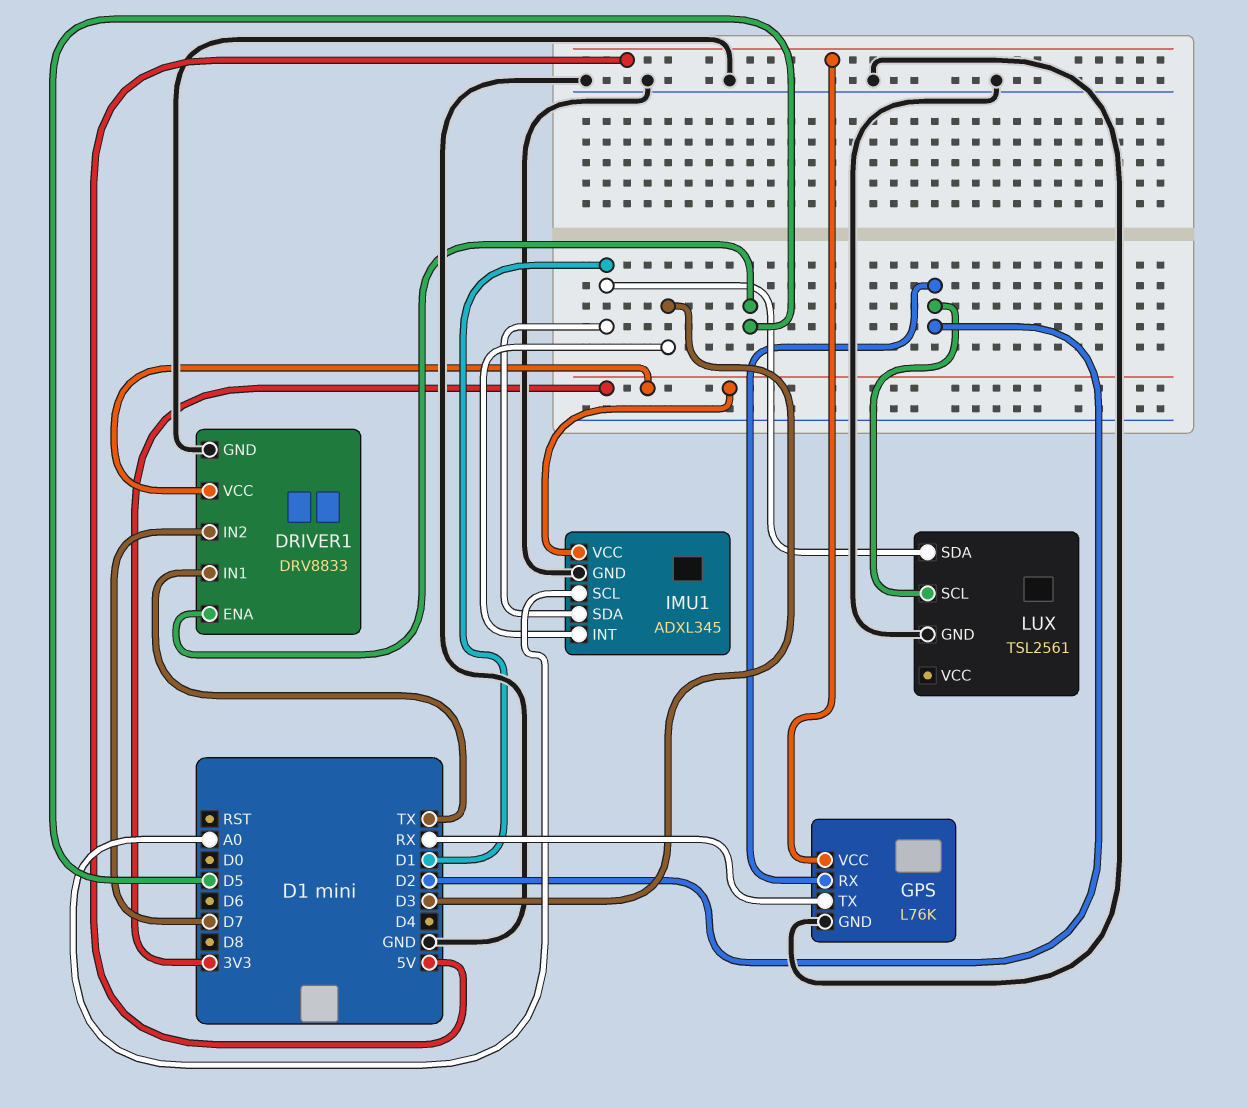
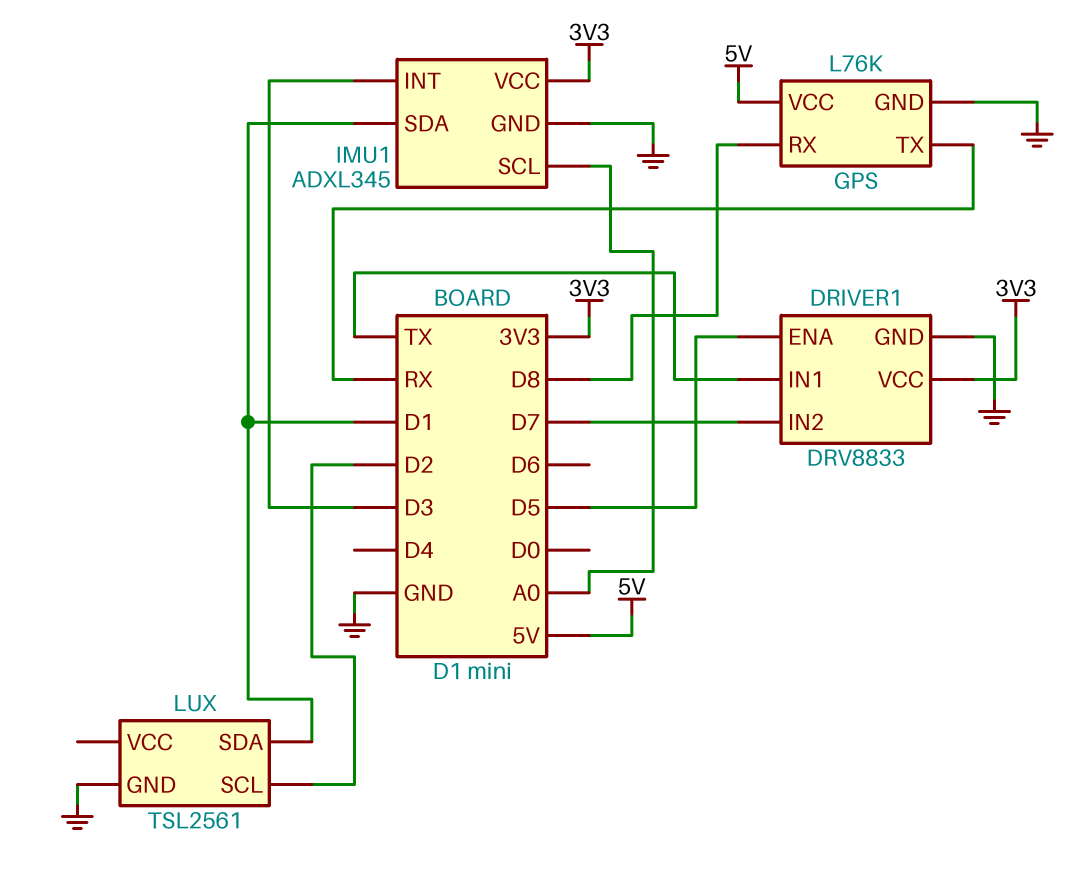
GPS pin RX: D2 -> D8

